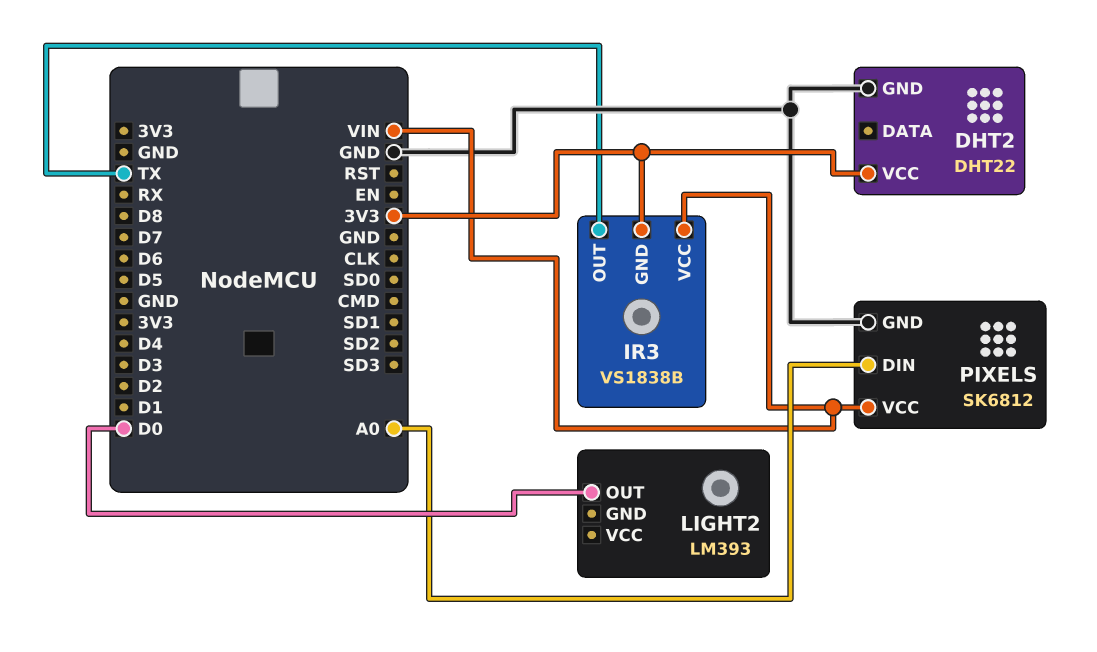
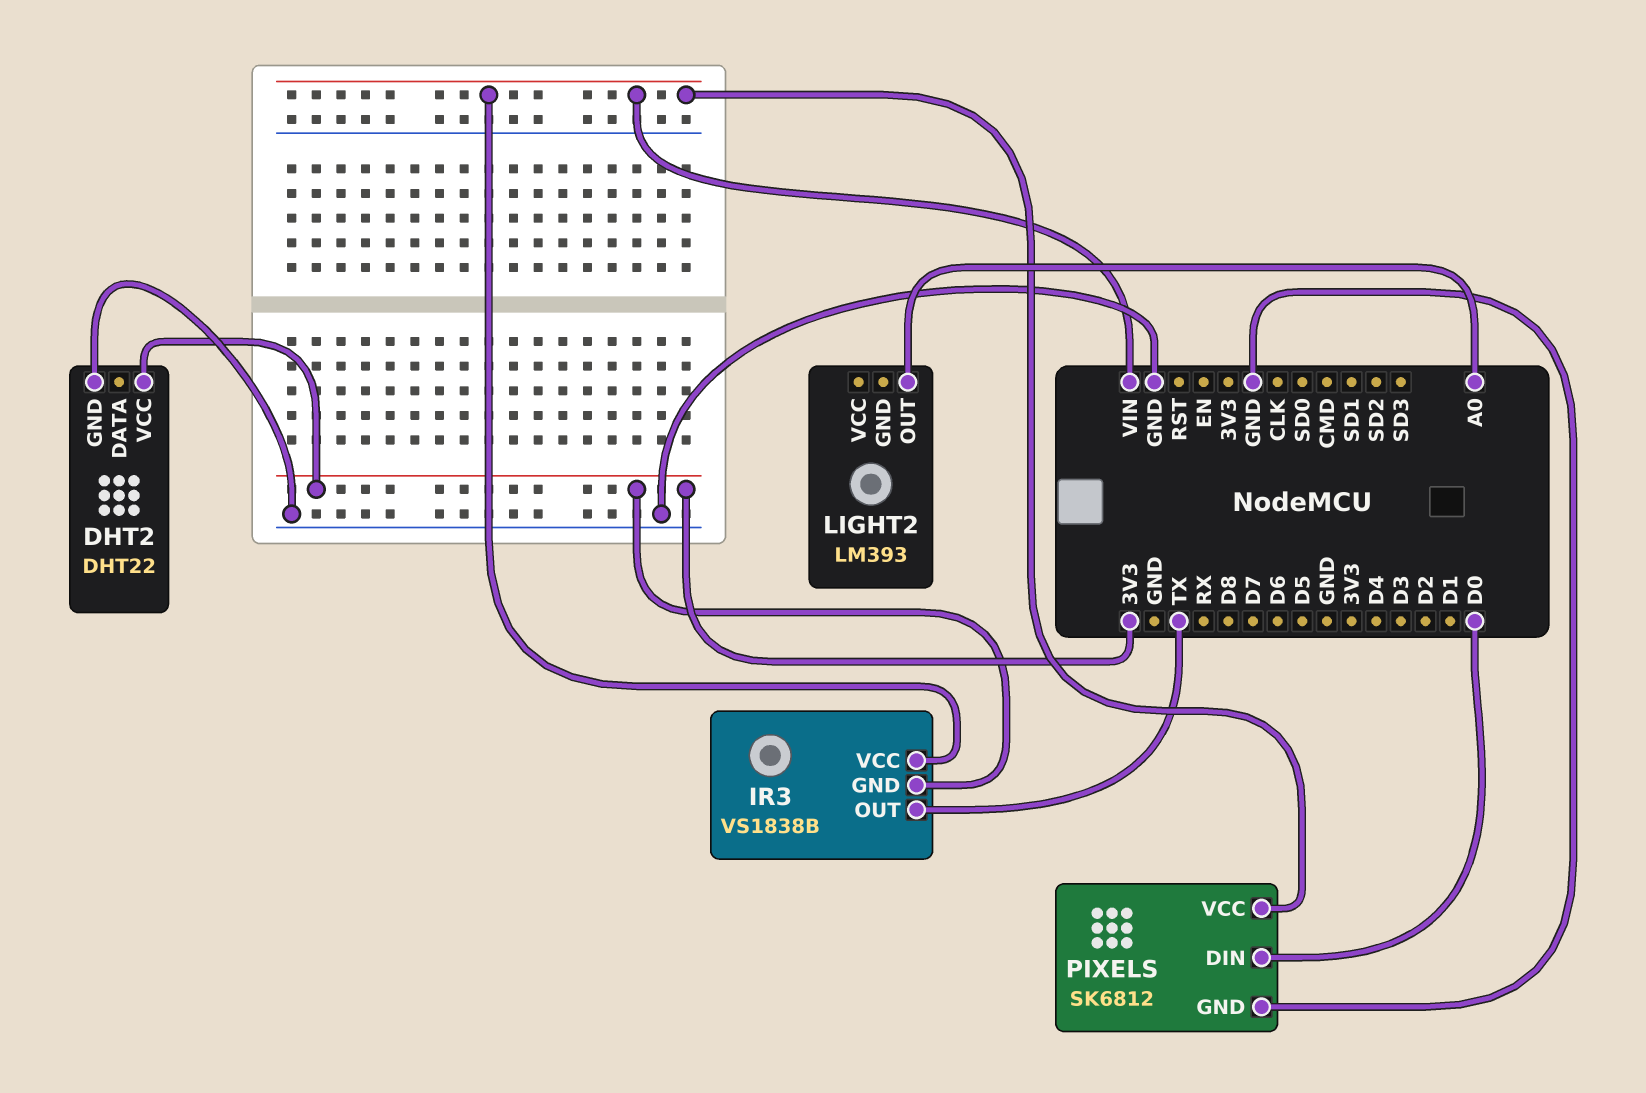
LIGHT2 pin OUT: D0 -> A0
PIXELS pin DIN: A0 -> D0

